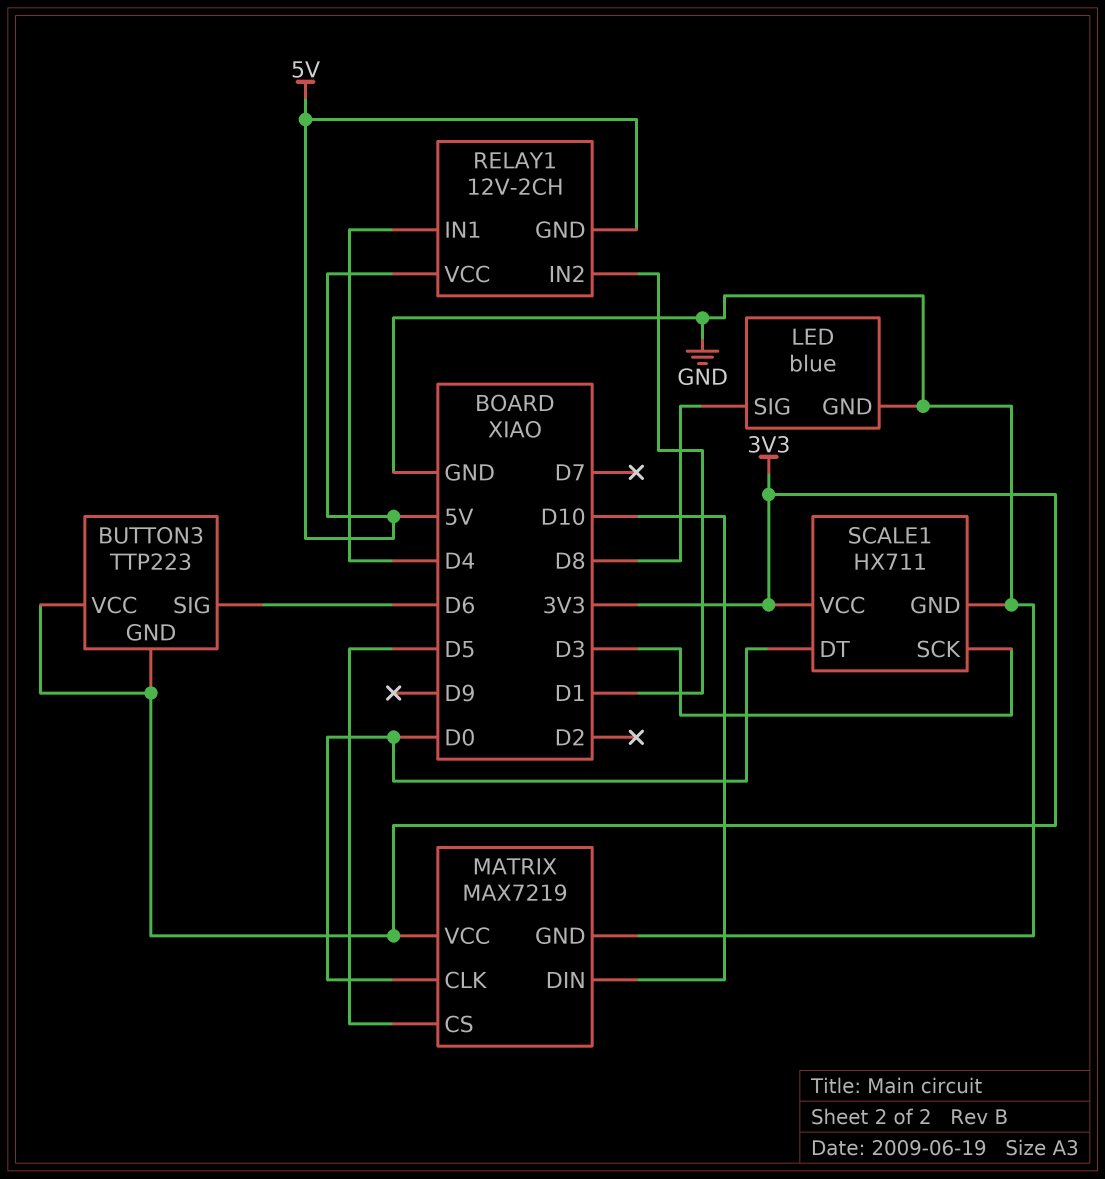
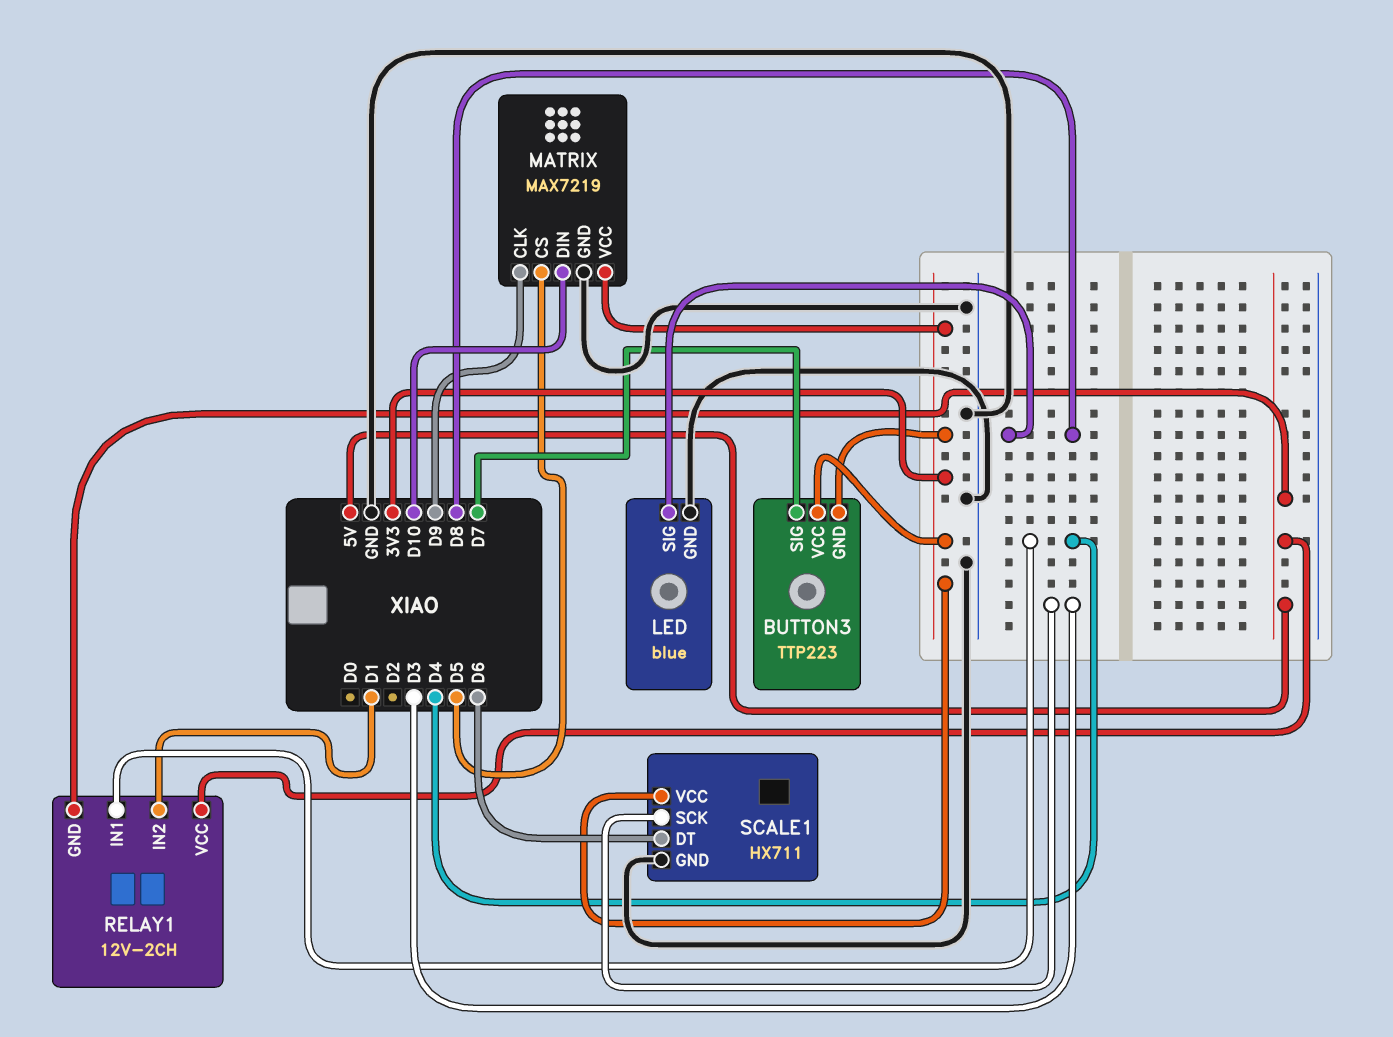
BUTTON3 pin SIG: D6 -> D7
MATRIX pin CLK: D0 -> D9
SCALE1 pin DT: D0 -> D6

